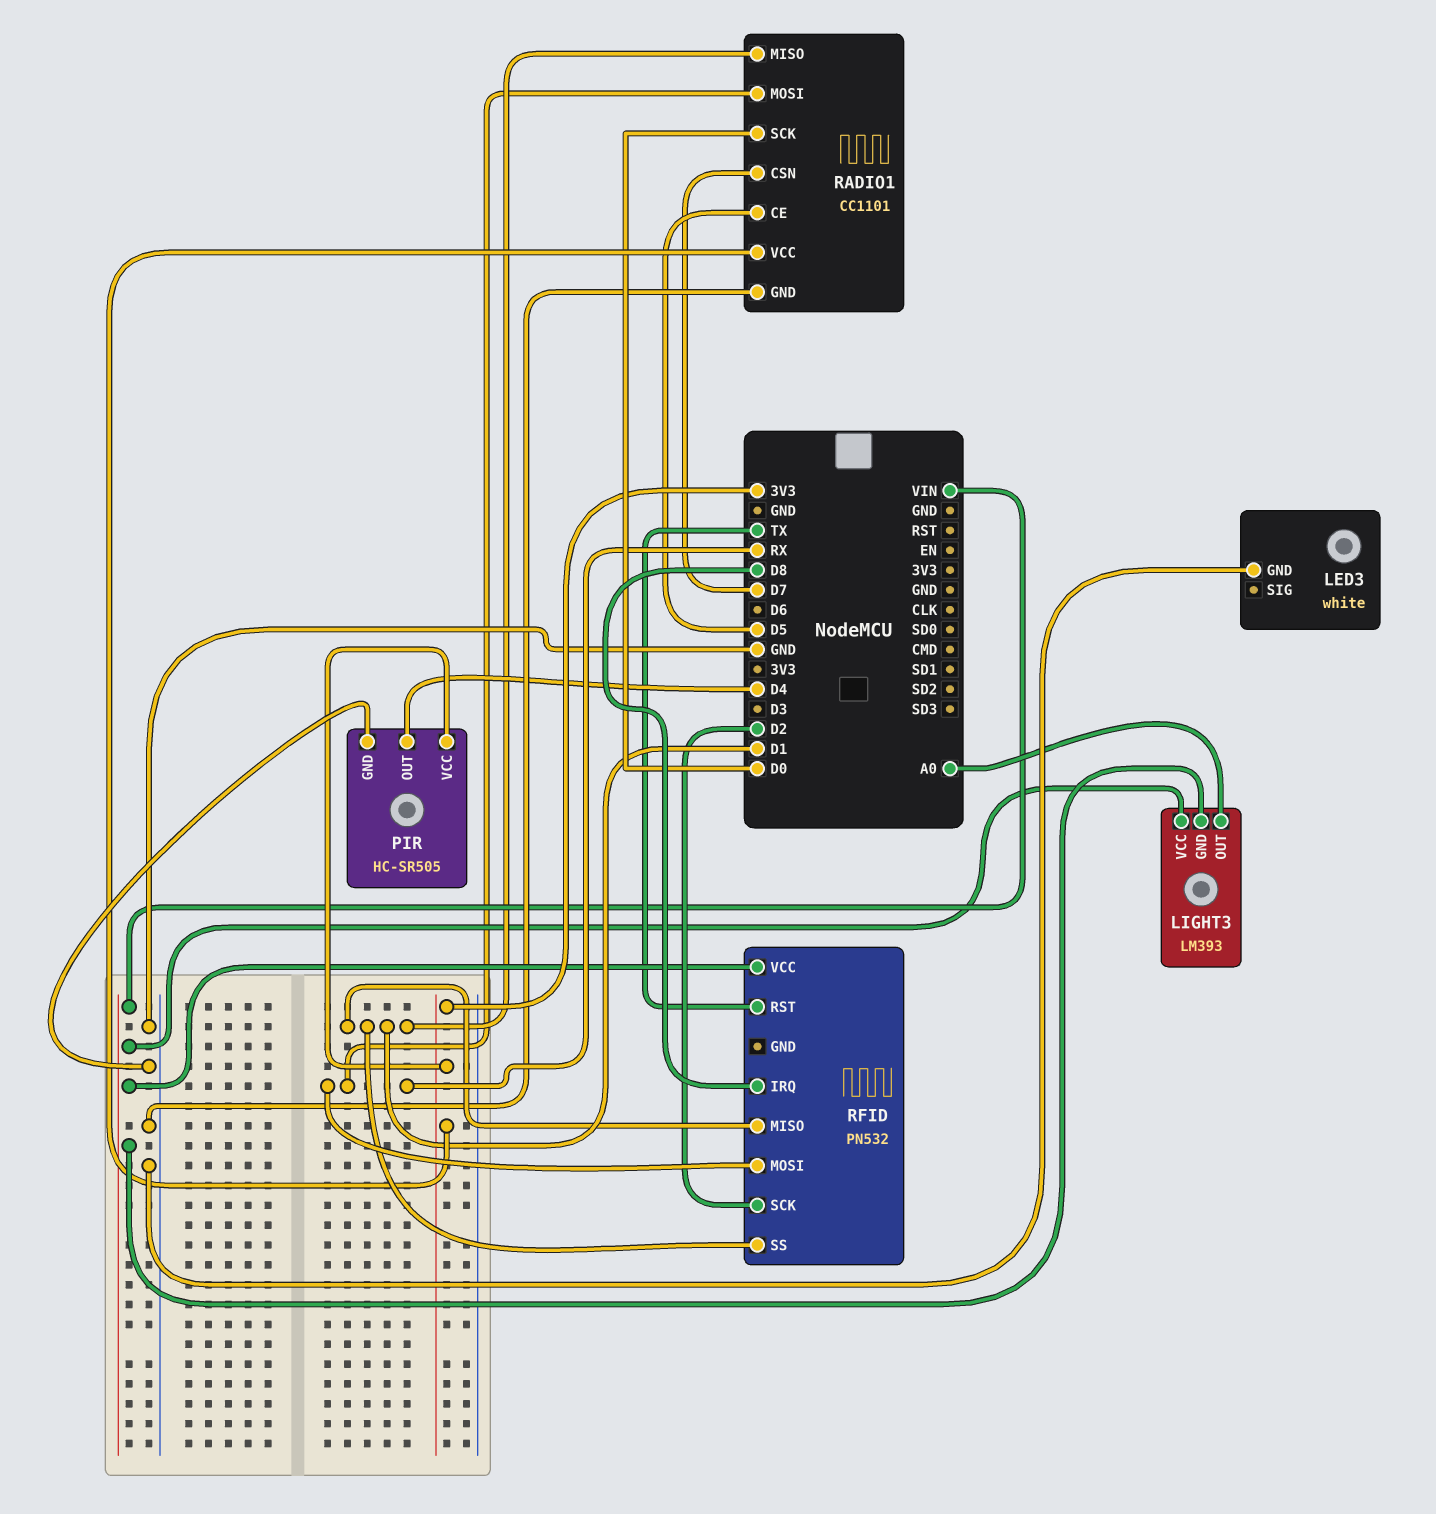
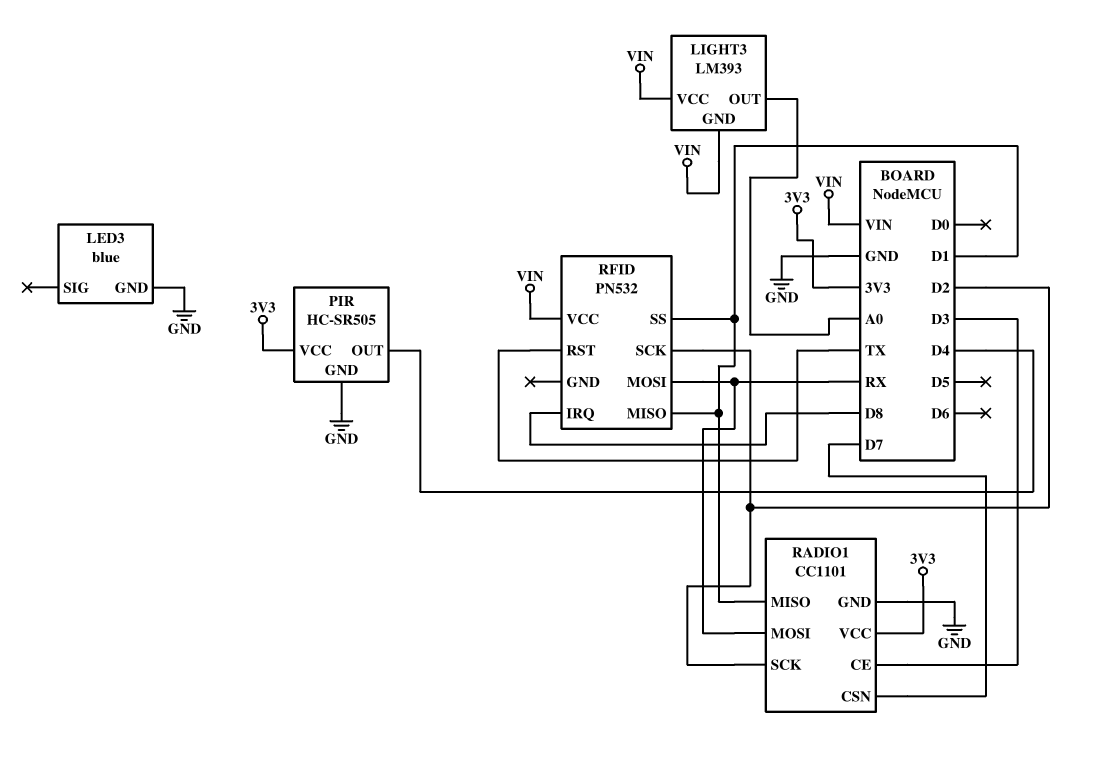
LED3: white -> blue
RADIO1 pin CE: D5 -> D3
RADIO1 pin SCK: D0 -> D2

